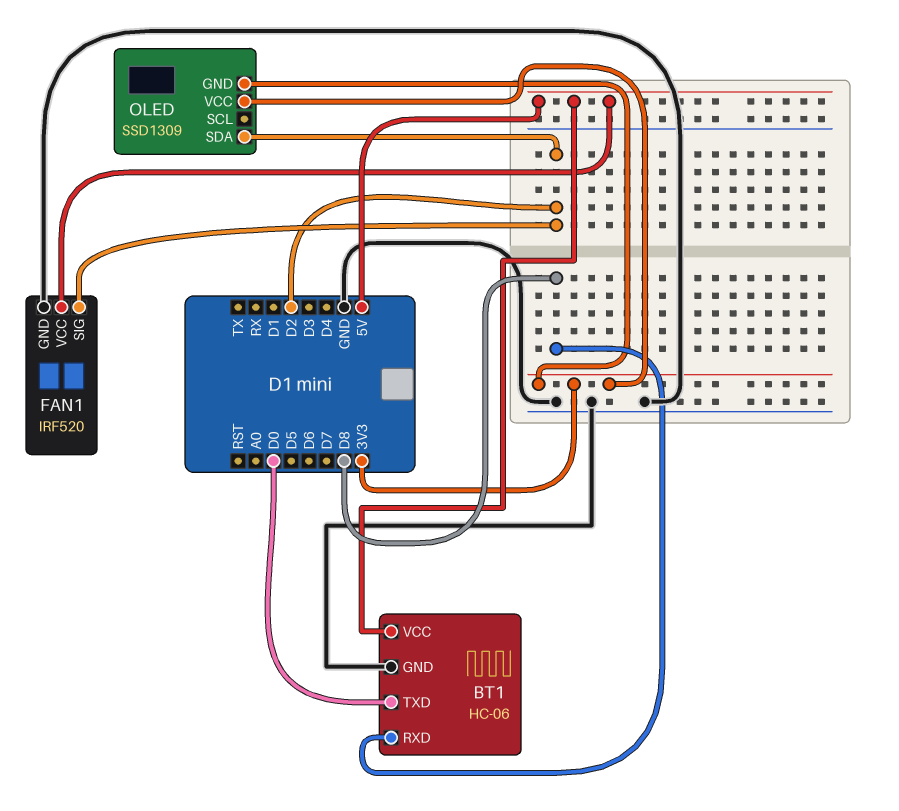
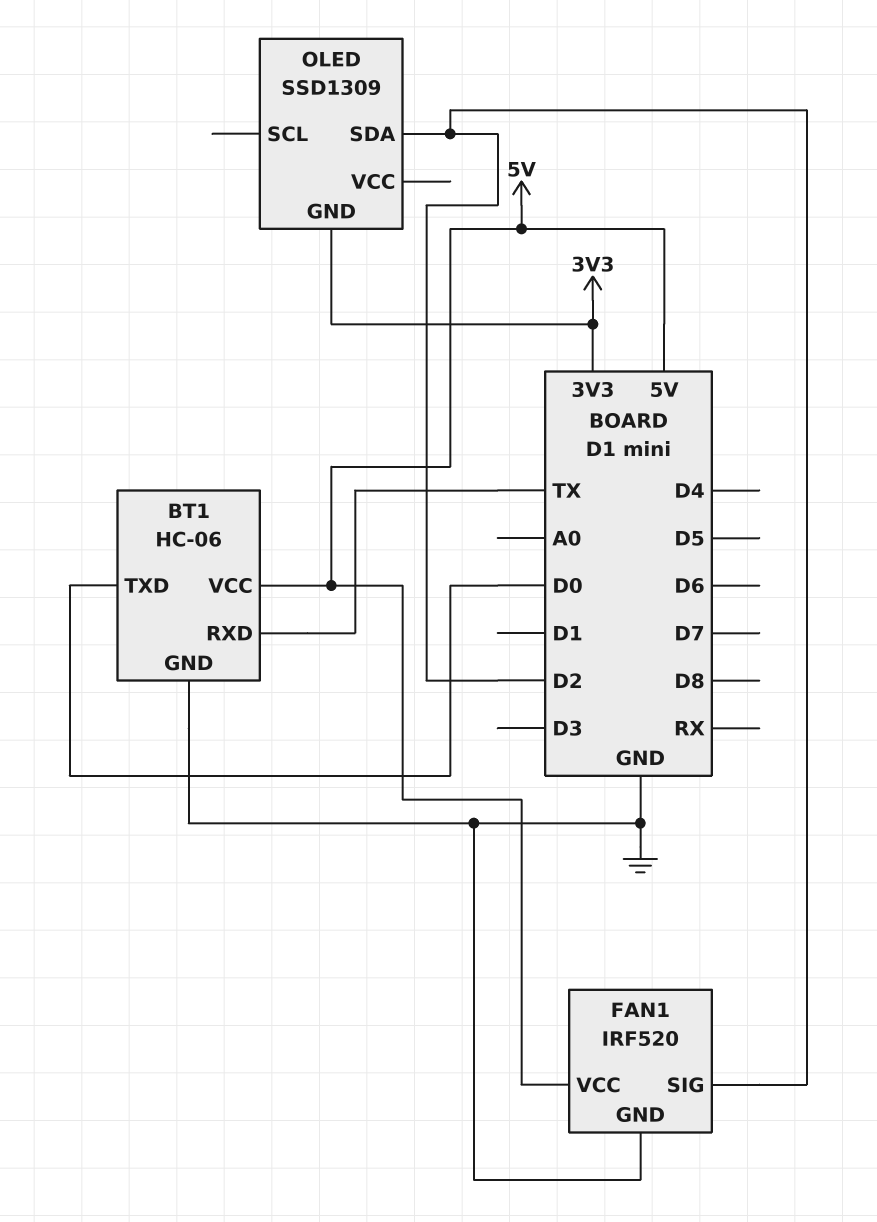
BT1 pin RXD: D8 -> TX
OLED pin VCC: 3V3 -> none

